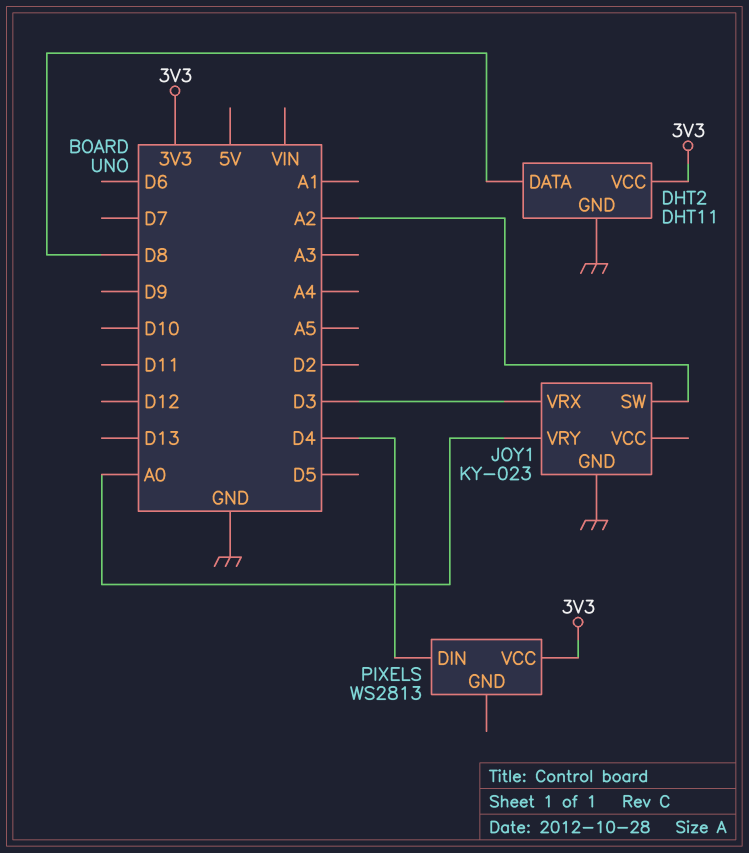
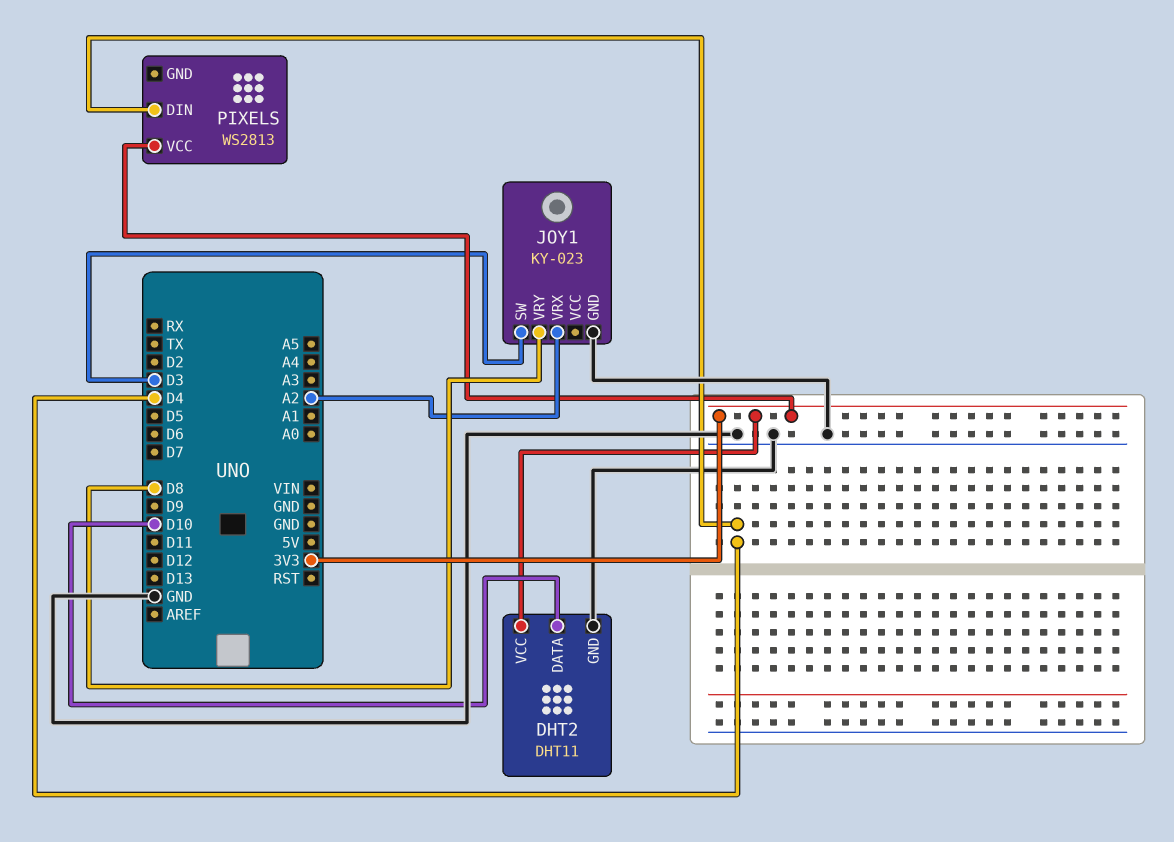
DHT2 pin DATA: D8 -> D10
JOY1 pin SW: A2 -> D3
JOY1 pin VRX: D3 -> A2
JOY1 pin VRY: A0 -> D8

